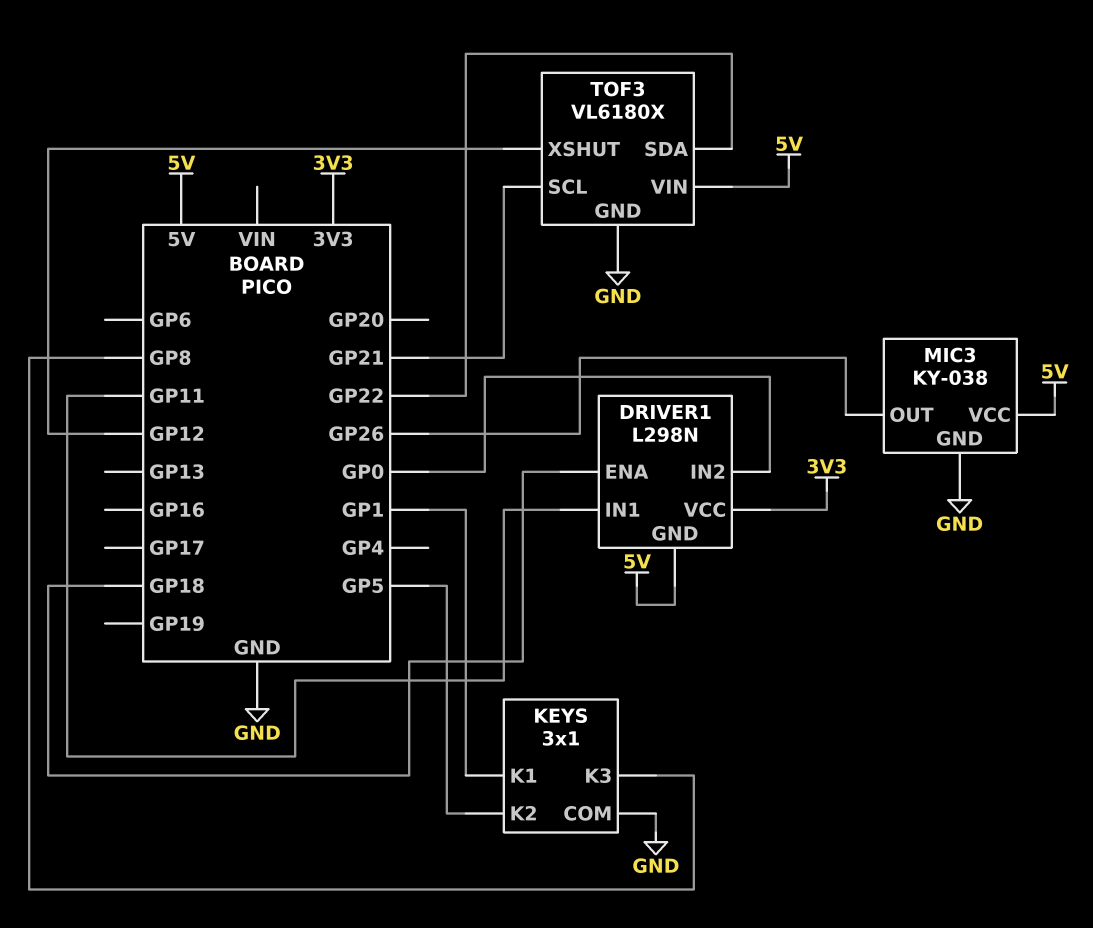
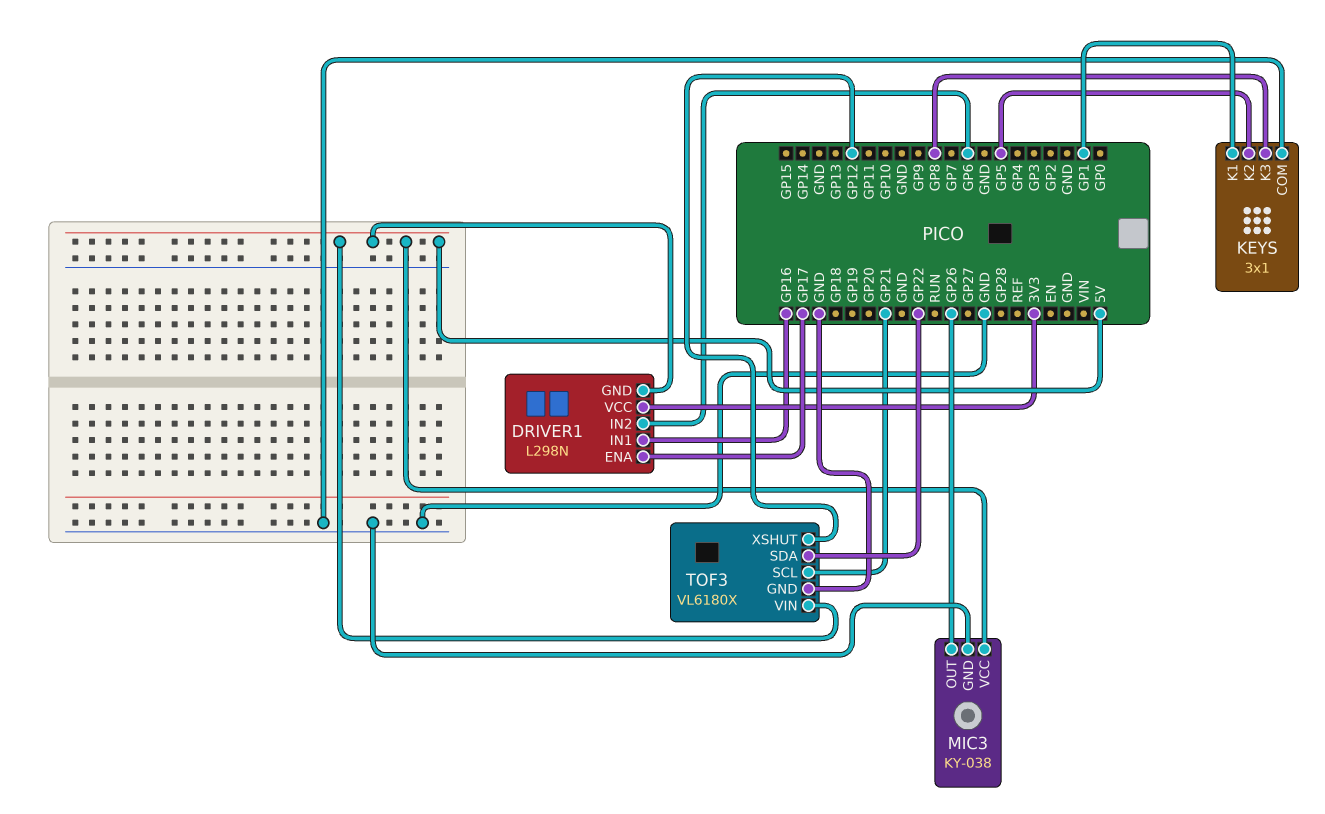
DRIVER1 pin ENA: GP18 -> GP17
DRIVER1 pin IN1: GP11 -> GP16
DRIVER1 pin IN2: GP0 -> GP6

